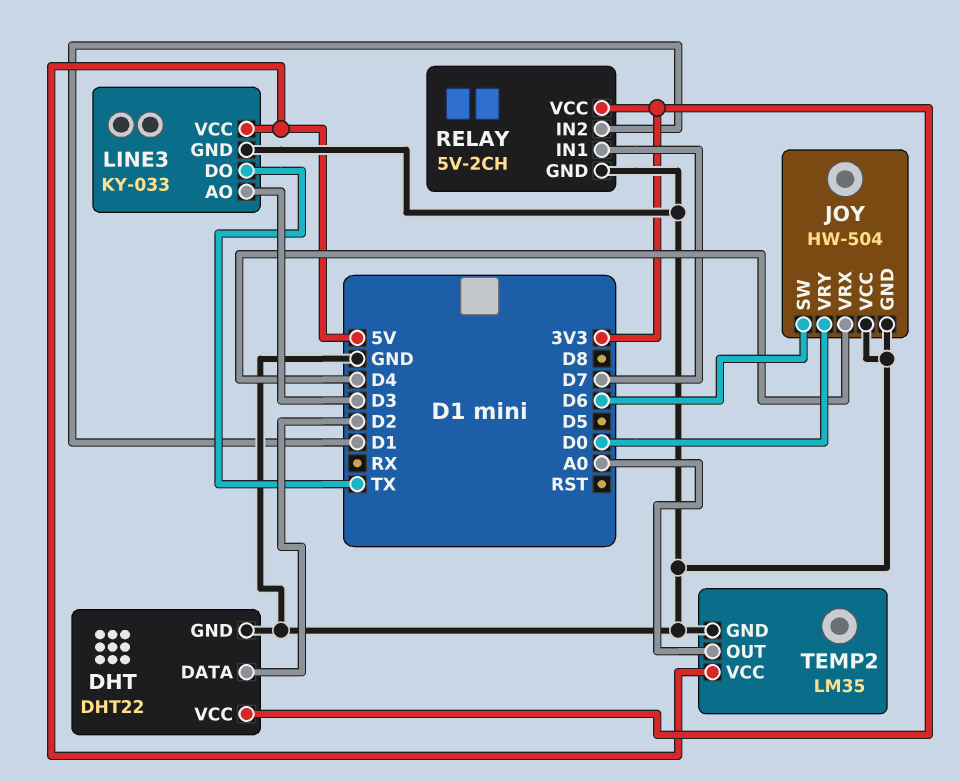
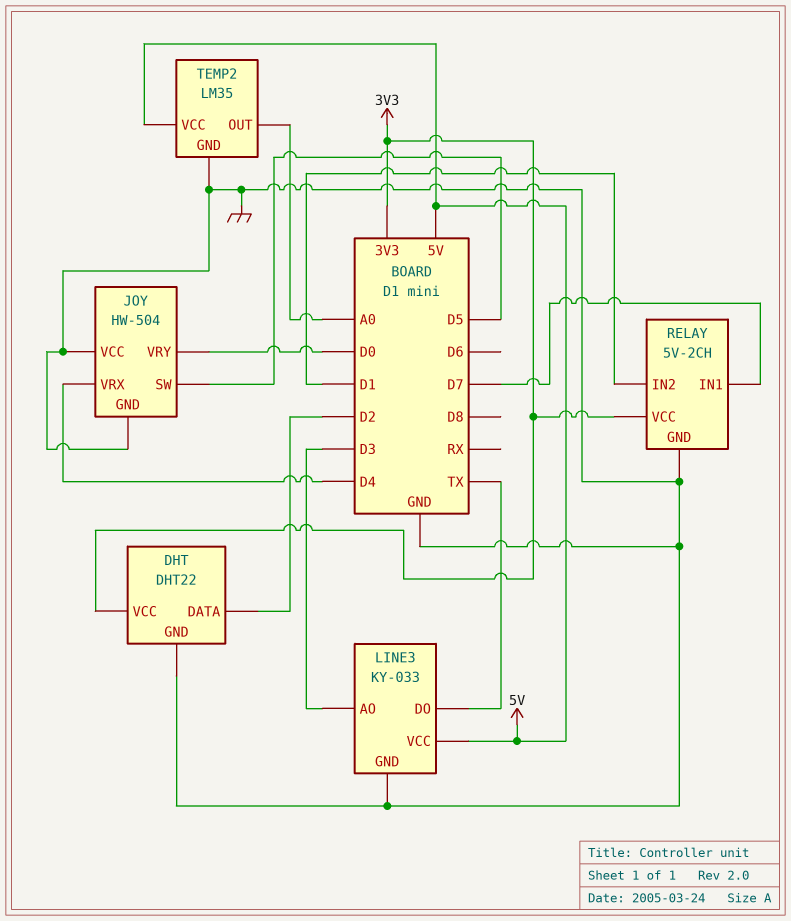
JOY pin SW: D6 -> D5

